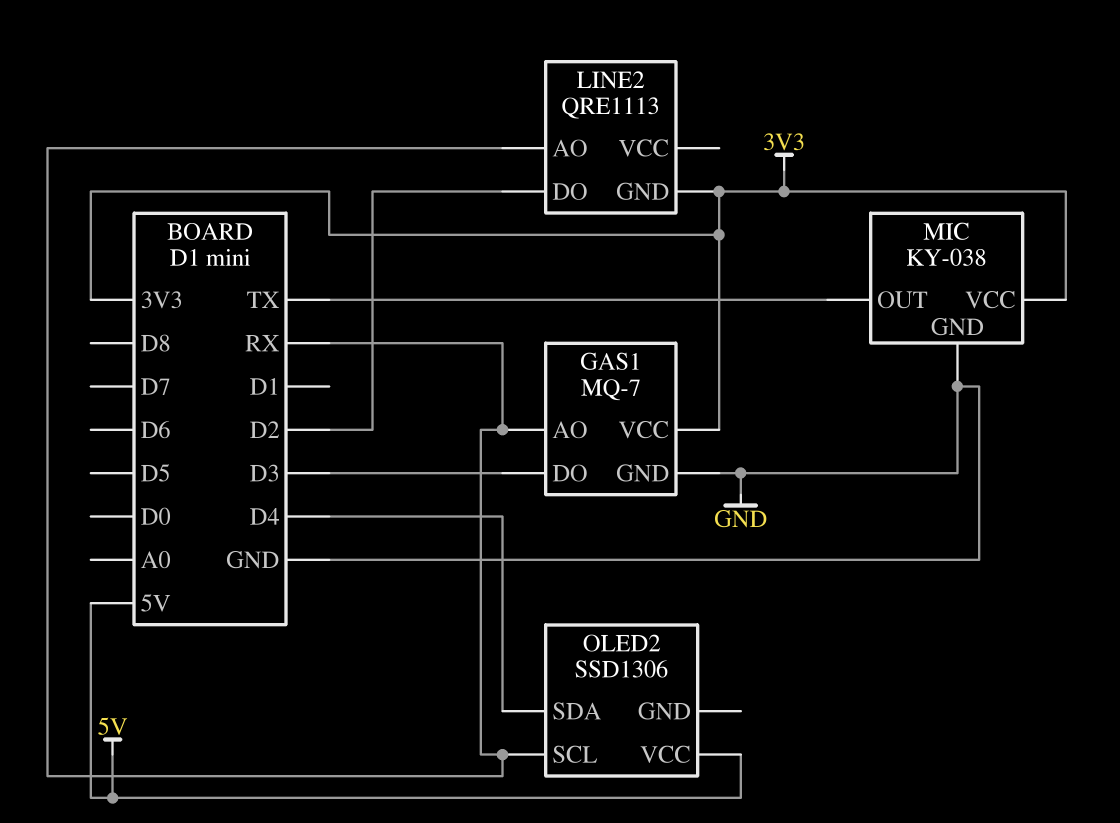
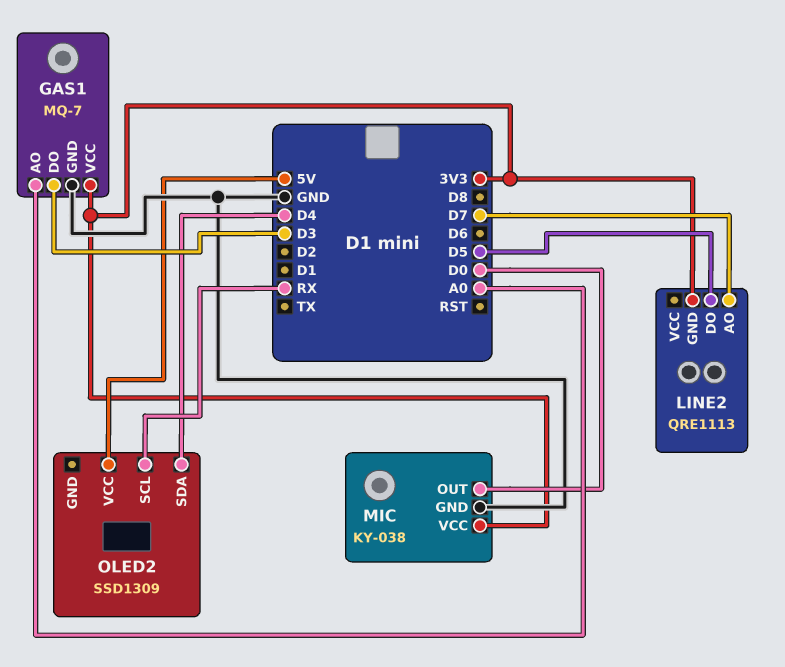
GAS1 pin AO: RX -> A0
LINE2 pin AO: RX -> D7
LINE2 pin DO: D2 -> D5
MIC pin OUT: TX -> D0
OLED2: SSD1306 -> SSD1309

